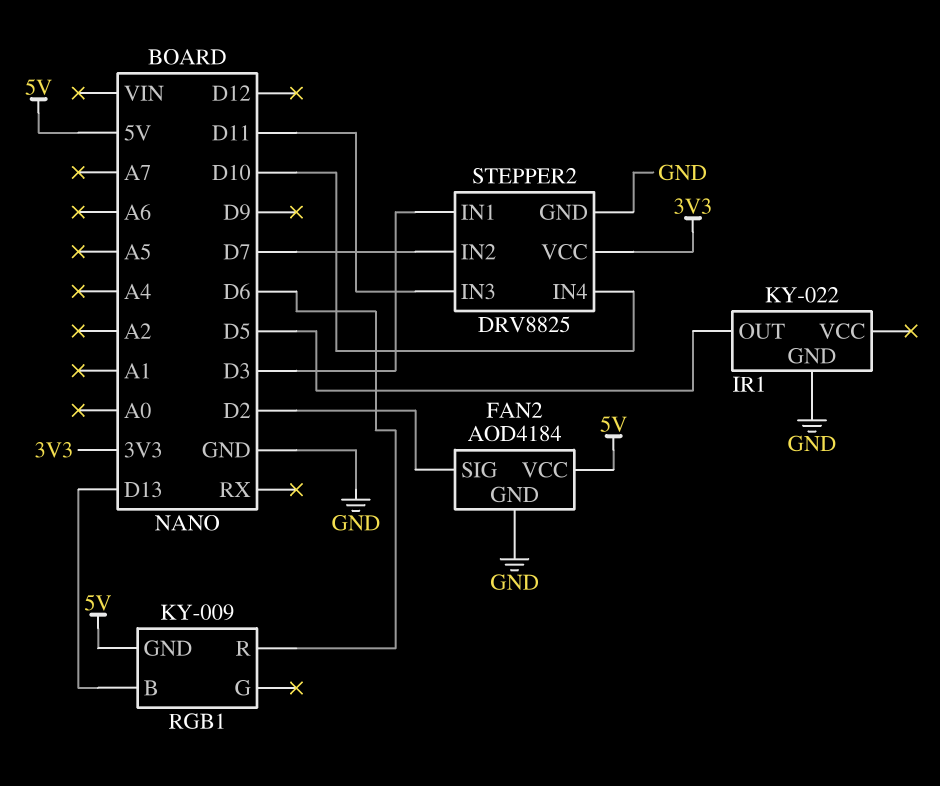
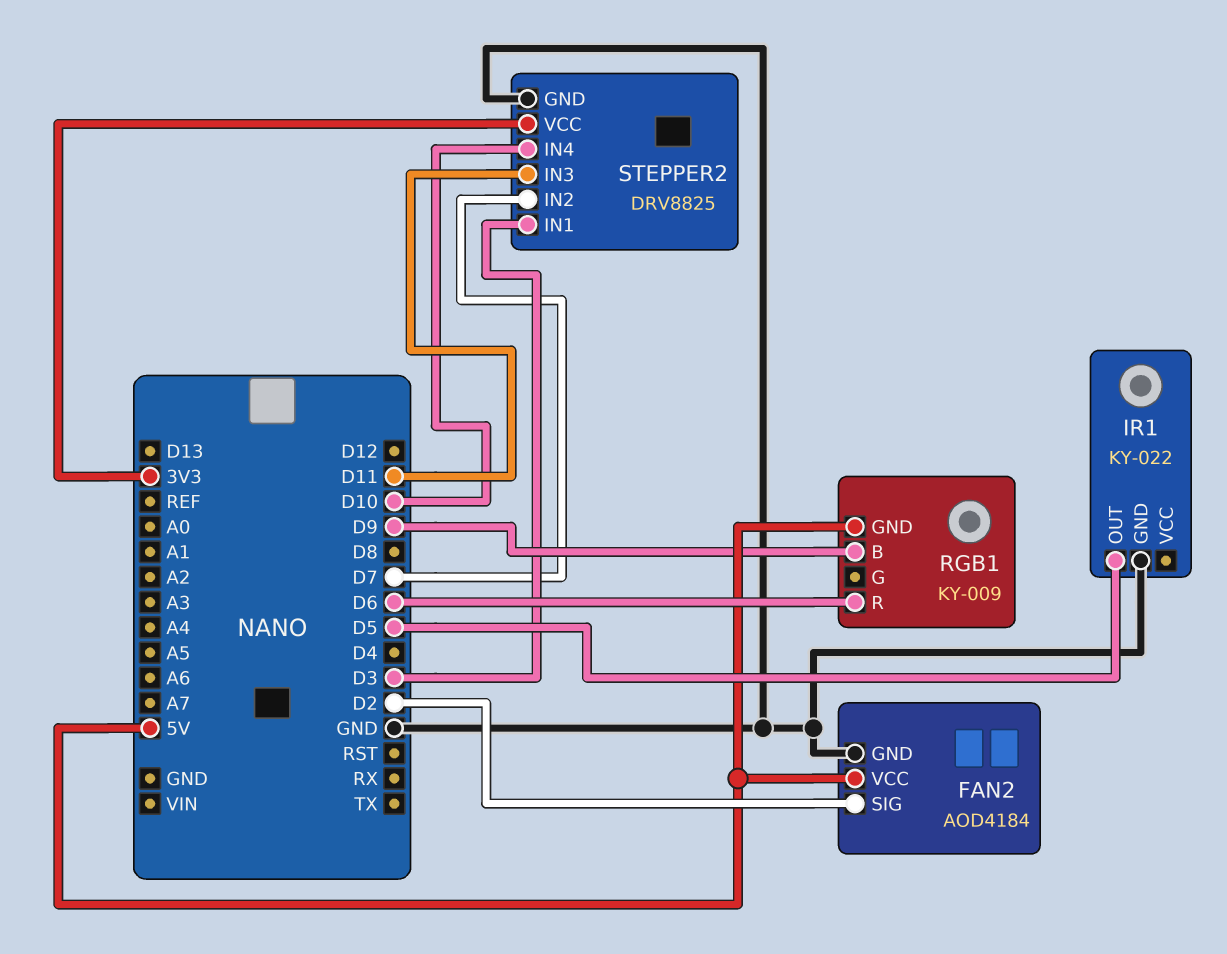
RGB1 pin B: D13 -> D9

